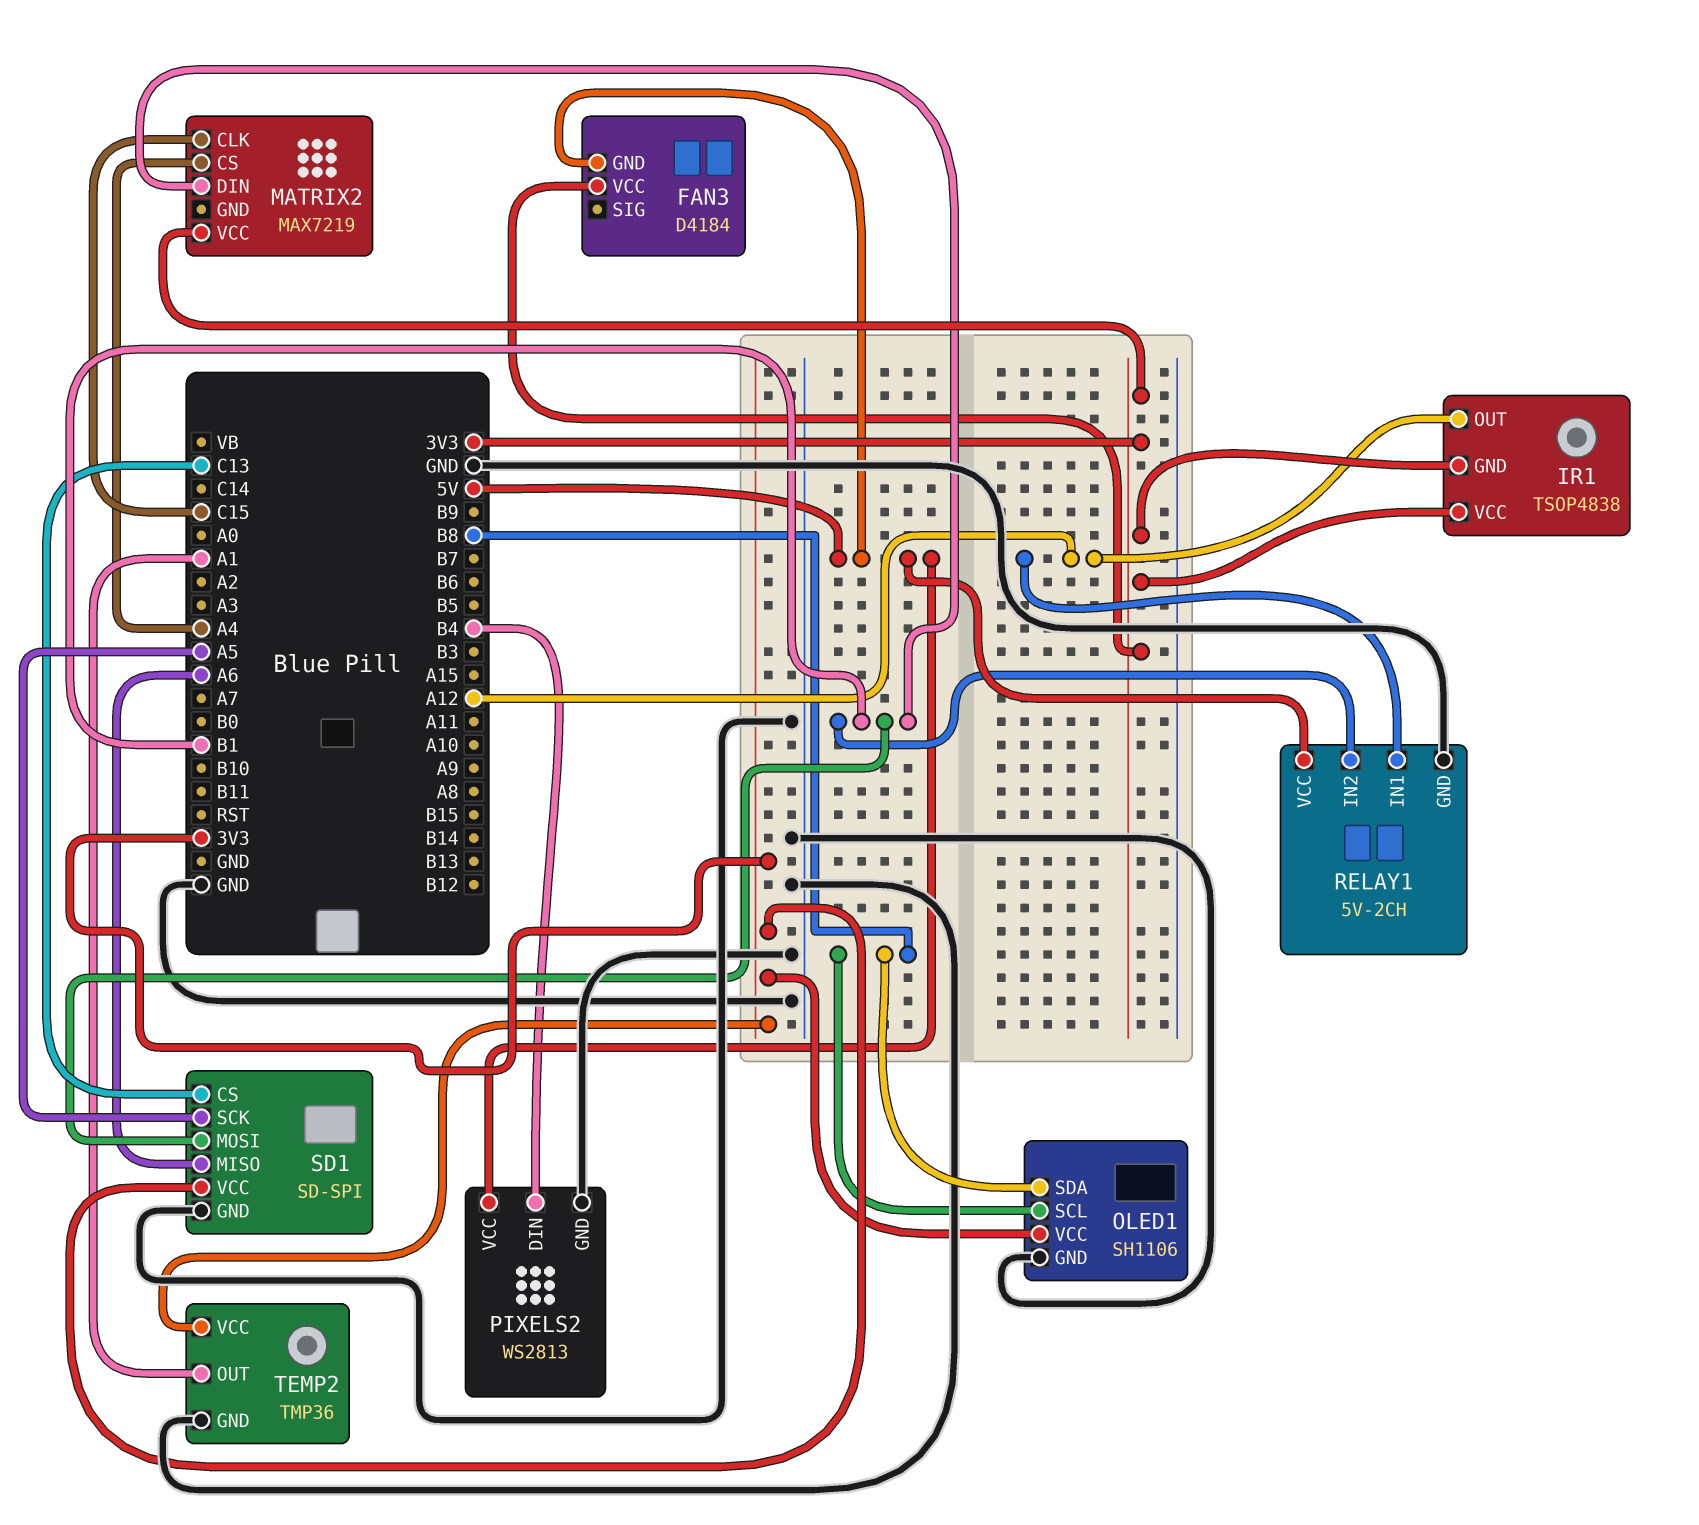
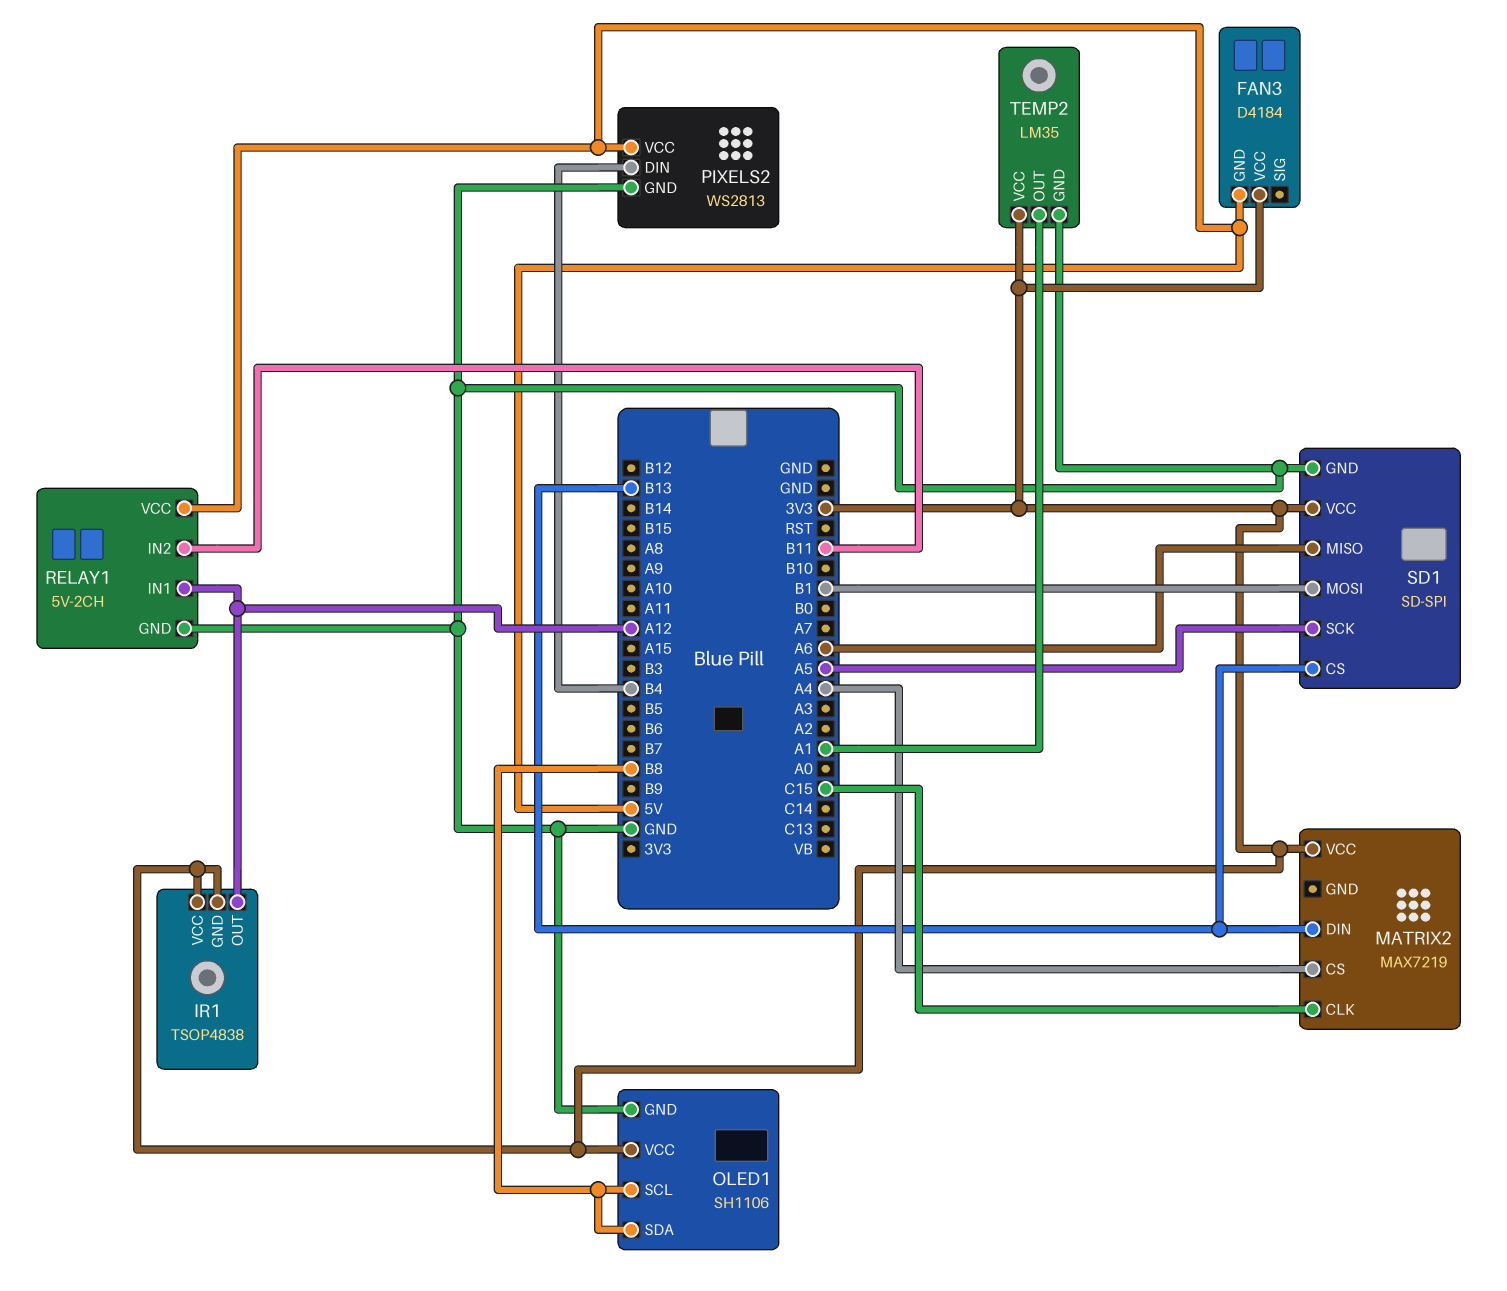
MATRIX2 pin DIN: B1 -> B13
RELAY1 pin IN2: B1 -> B11
SD1 pin CS: C13 -> B13
TEMP2: TMP36 -> LM35

